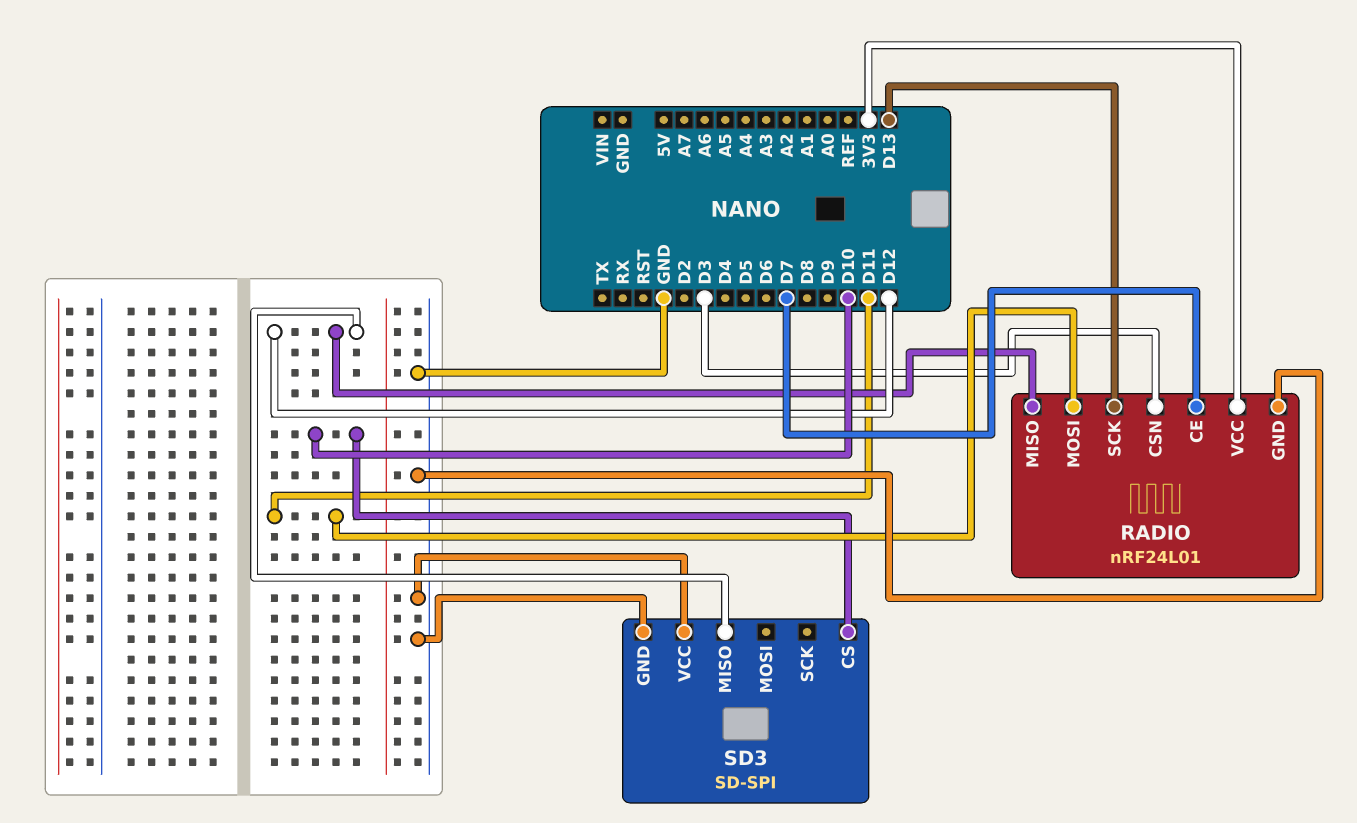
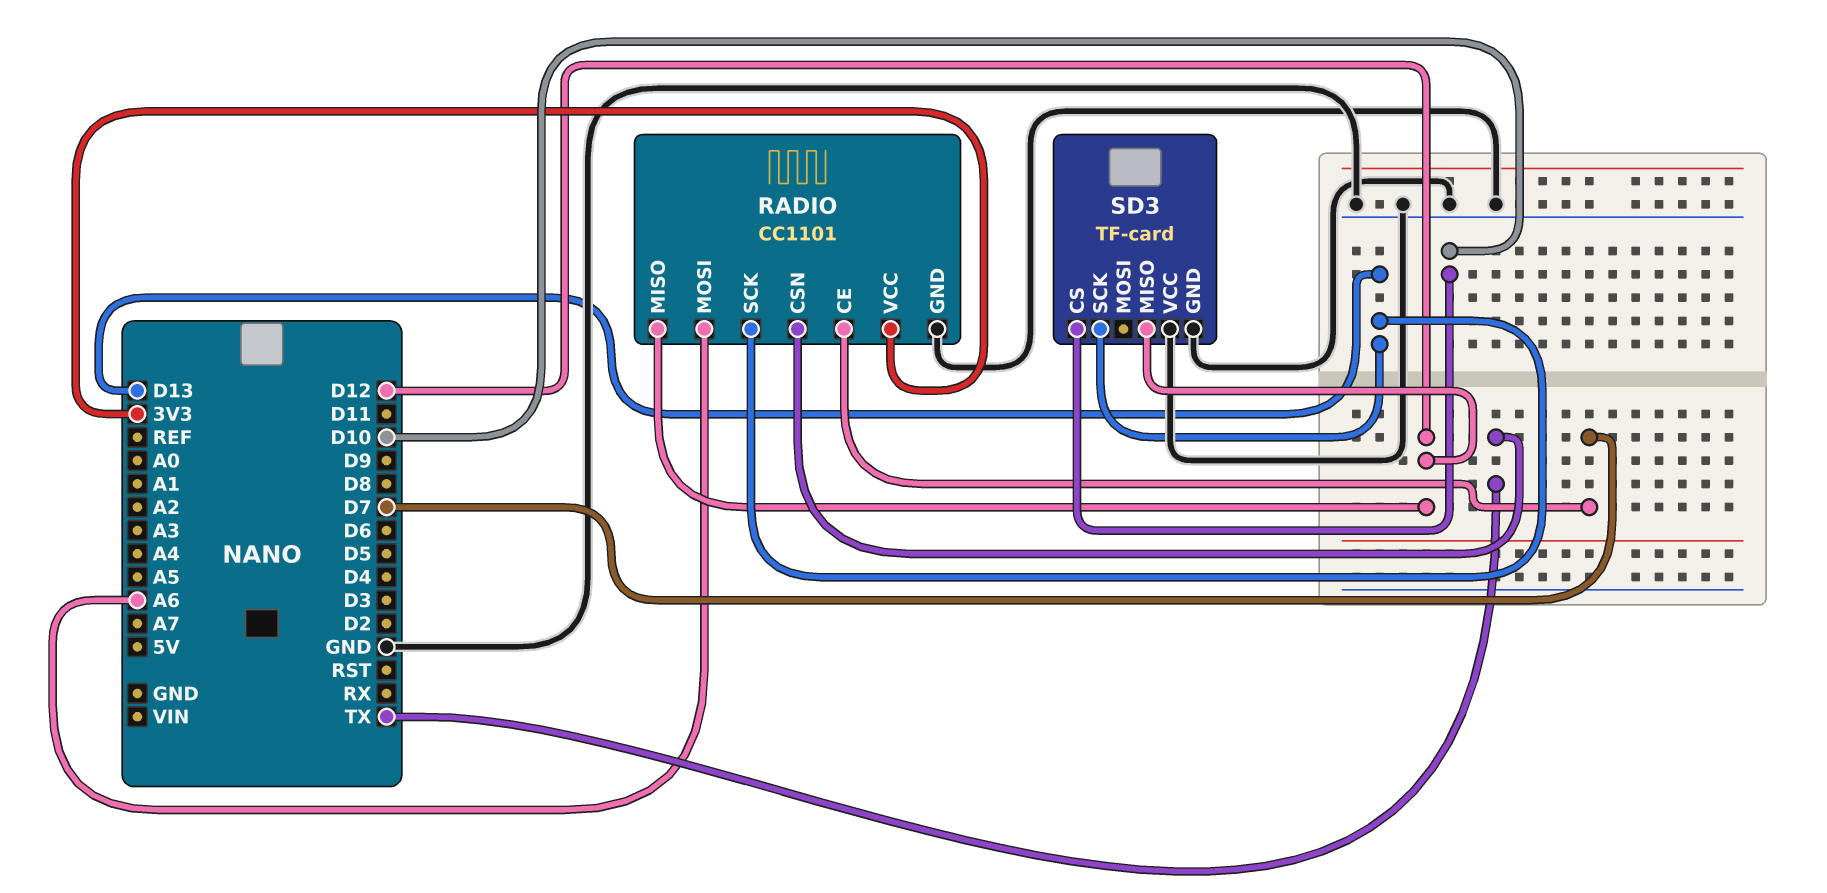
RADIO: nRF24L01 -> CC1101
RADIO pin CSN: D3 -> TX
RADIO pin MOSI: D11 -> A6
SD3: SD-SPI -> TF-card
SD3 pin SCK: none -> D13

